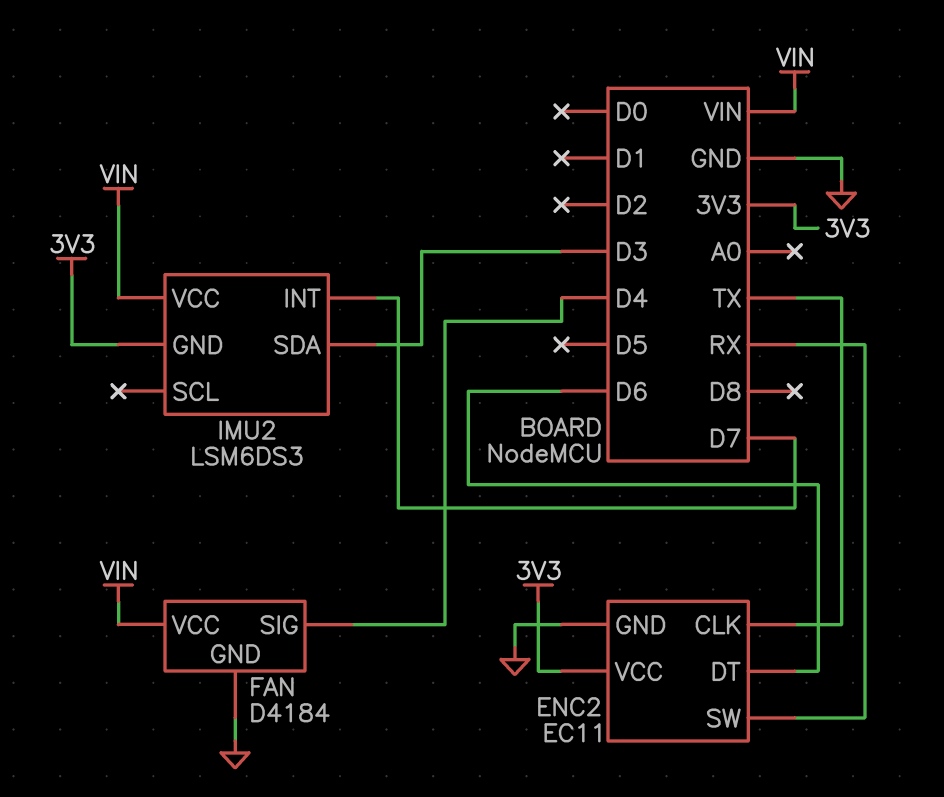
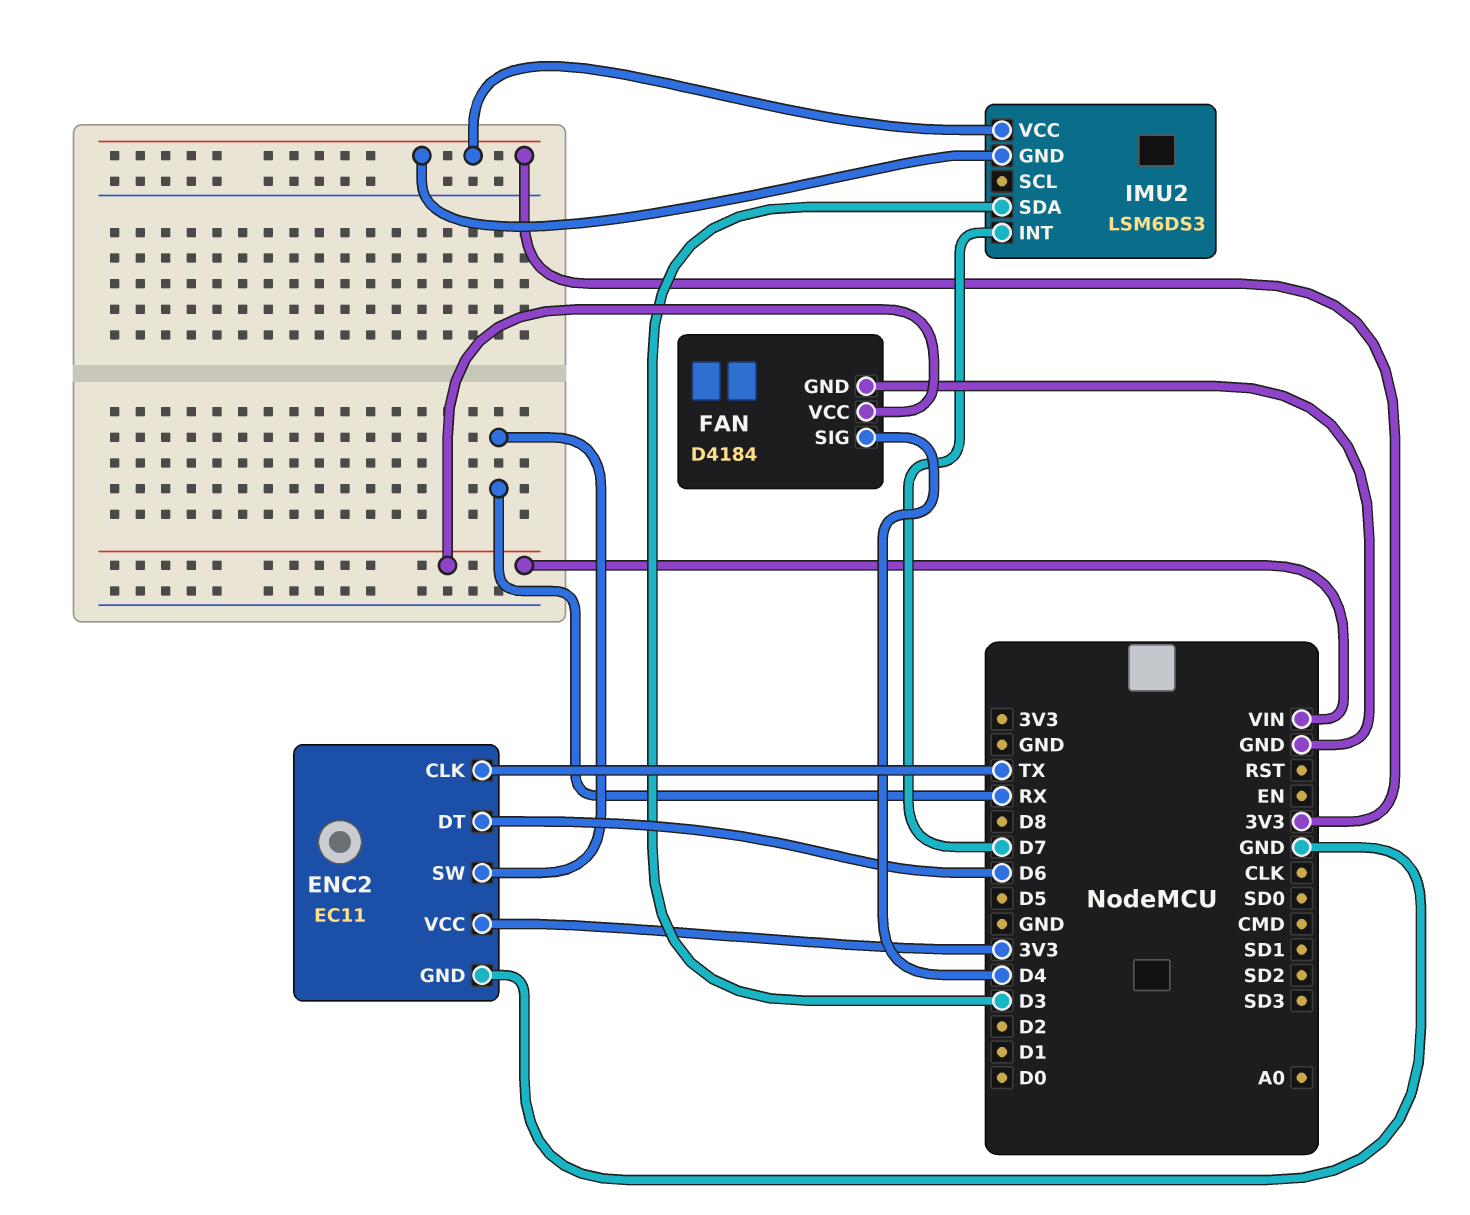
IMU2 pin VCC: VIN -> 3V3

